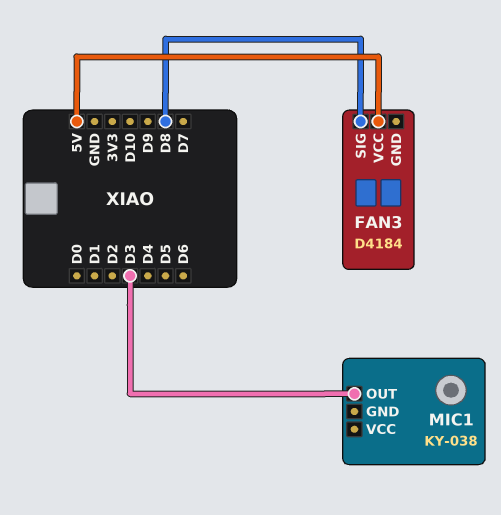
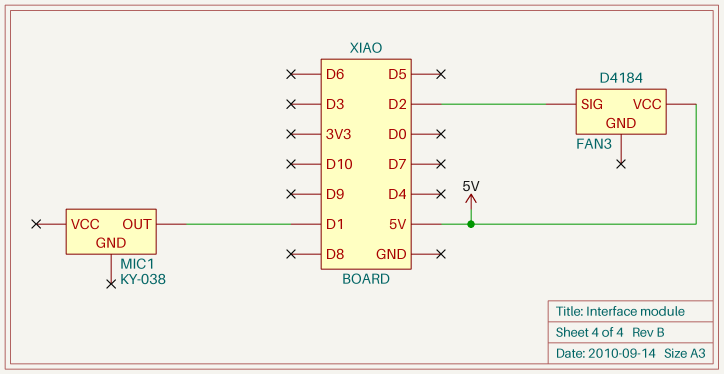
FAN3 pin SIG: D8 -> D2
MIC1 pin OUT: D3 -> D1

